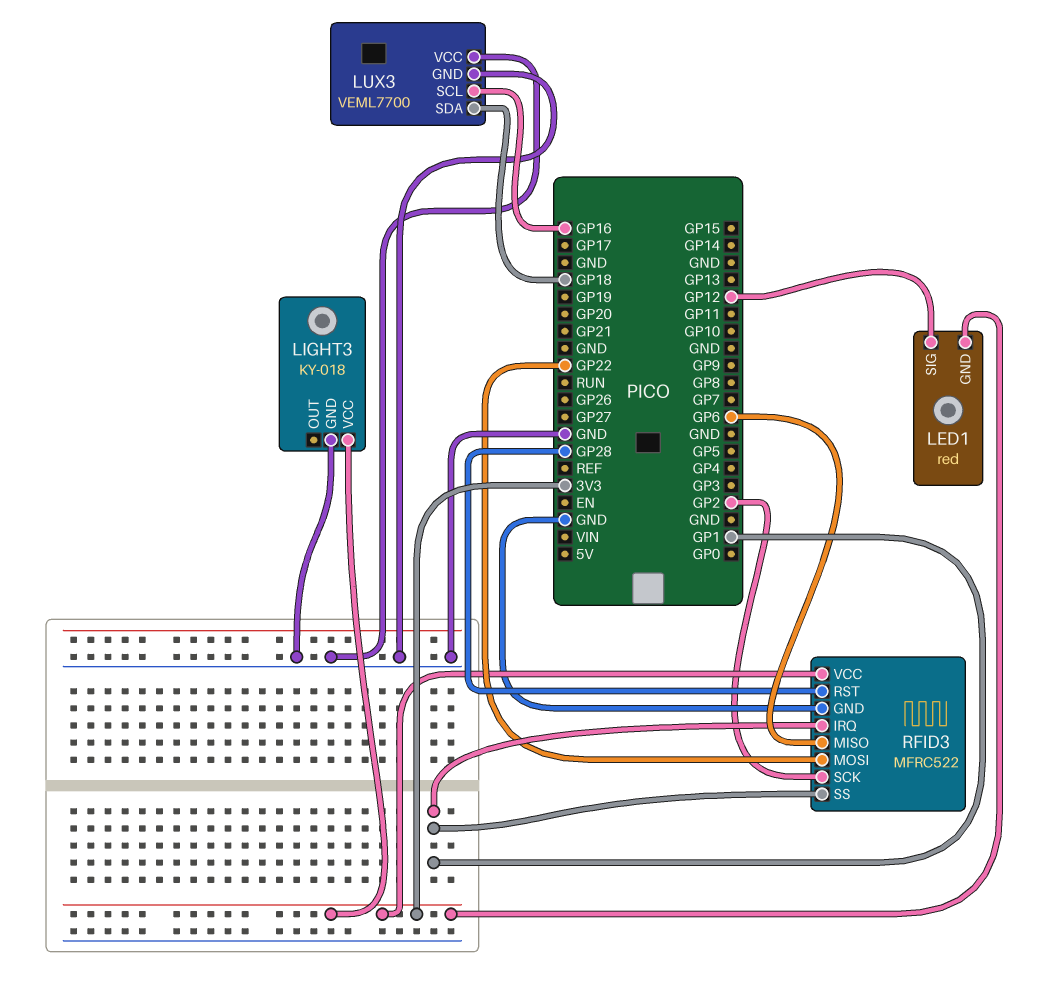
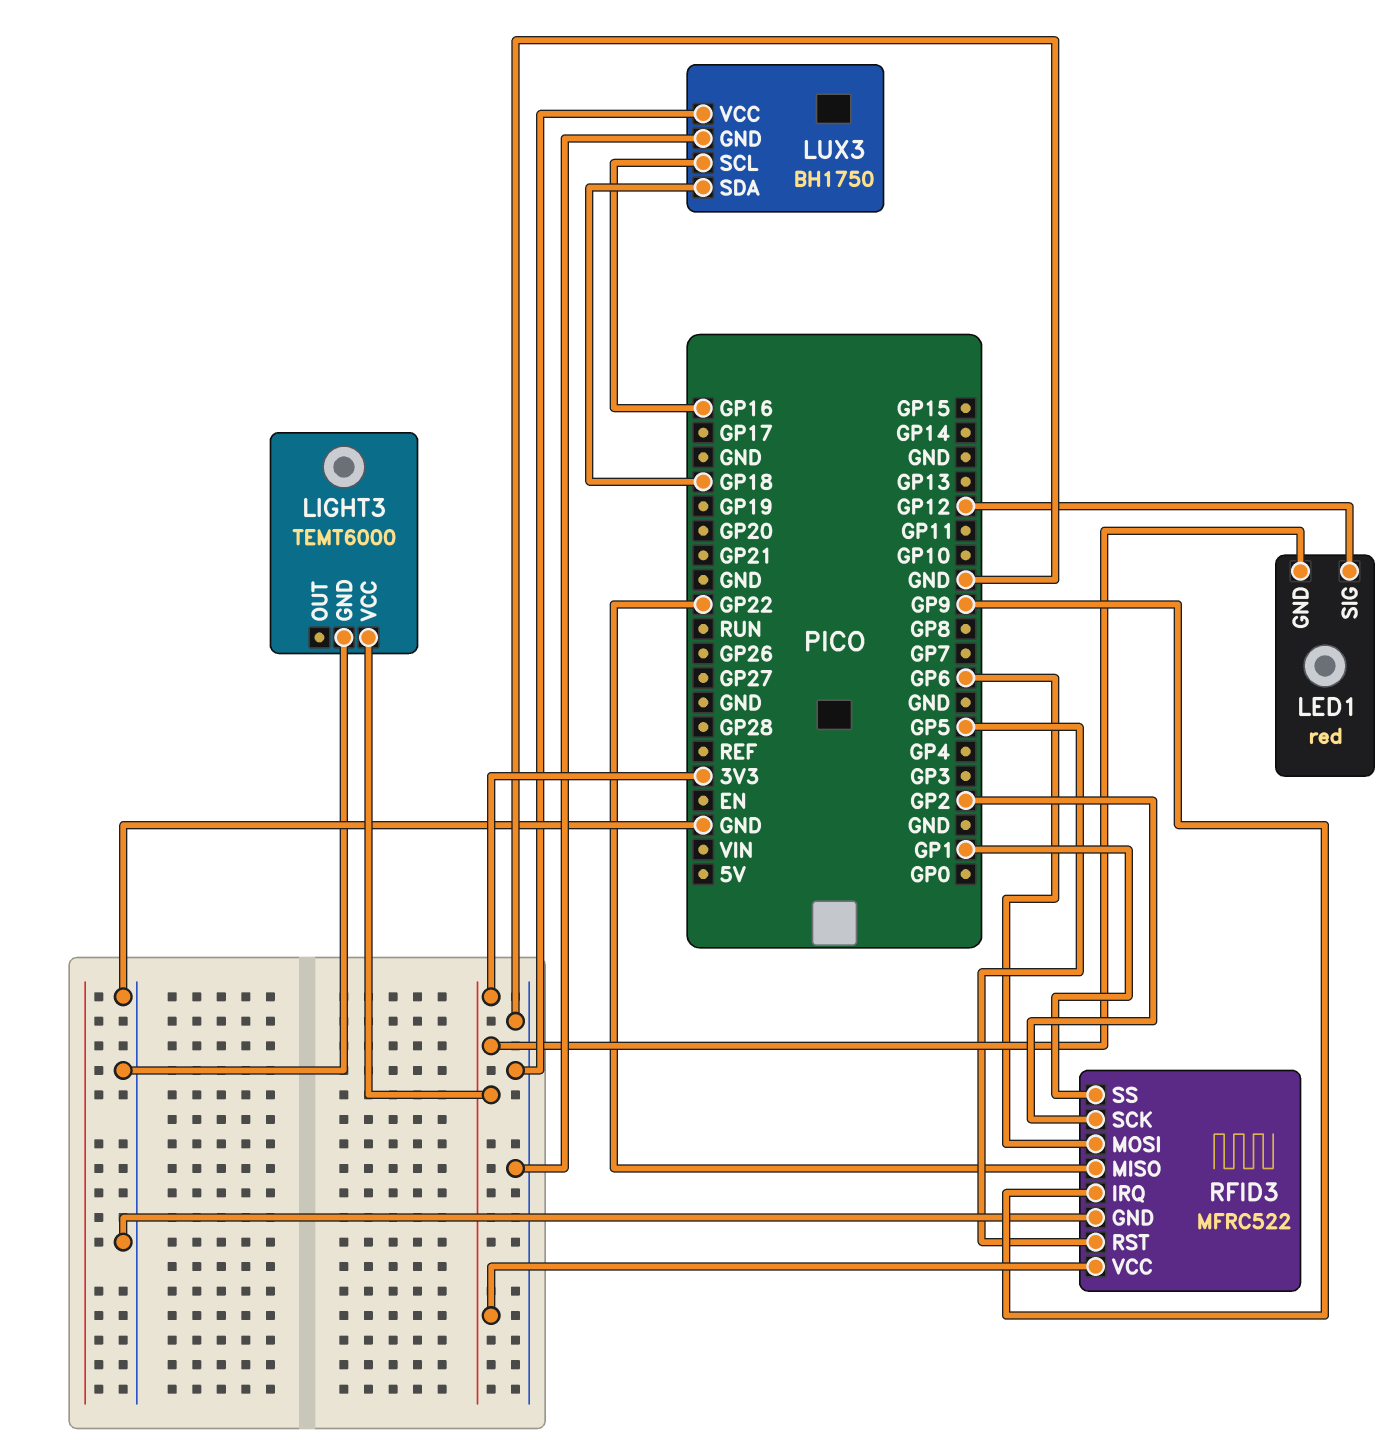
LIGHT3: KY-018 -> TEMT6000
LUX3: VEML7700 -> BH1750
RFID3 pin IRQ: GP1 -> GP9
RFID3 pin MISO: GP6 -> GP22
RFID3 pin MOSI: GP22 -> GP6
RFID3 pin RST: GP28 -> GP5

